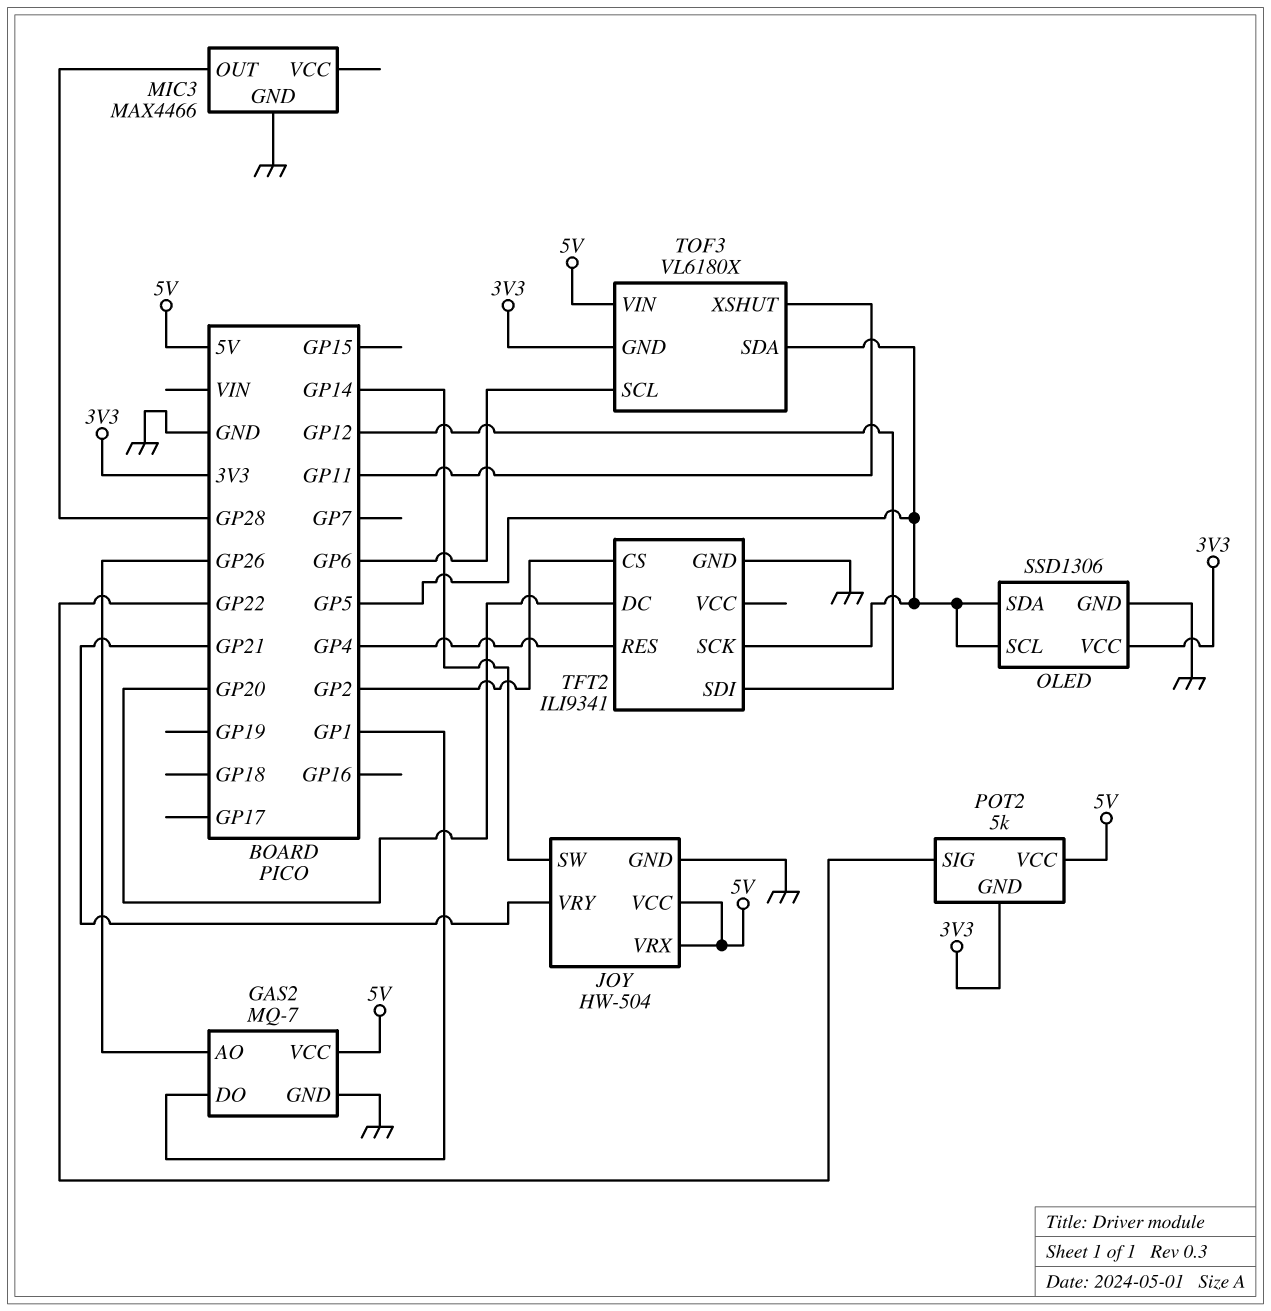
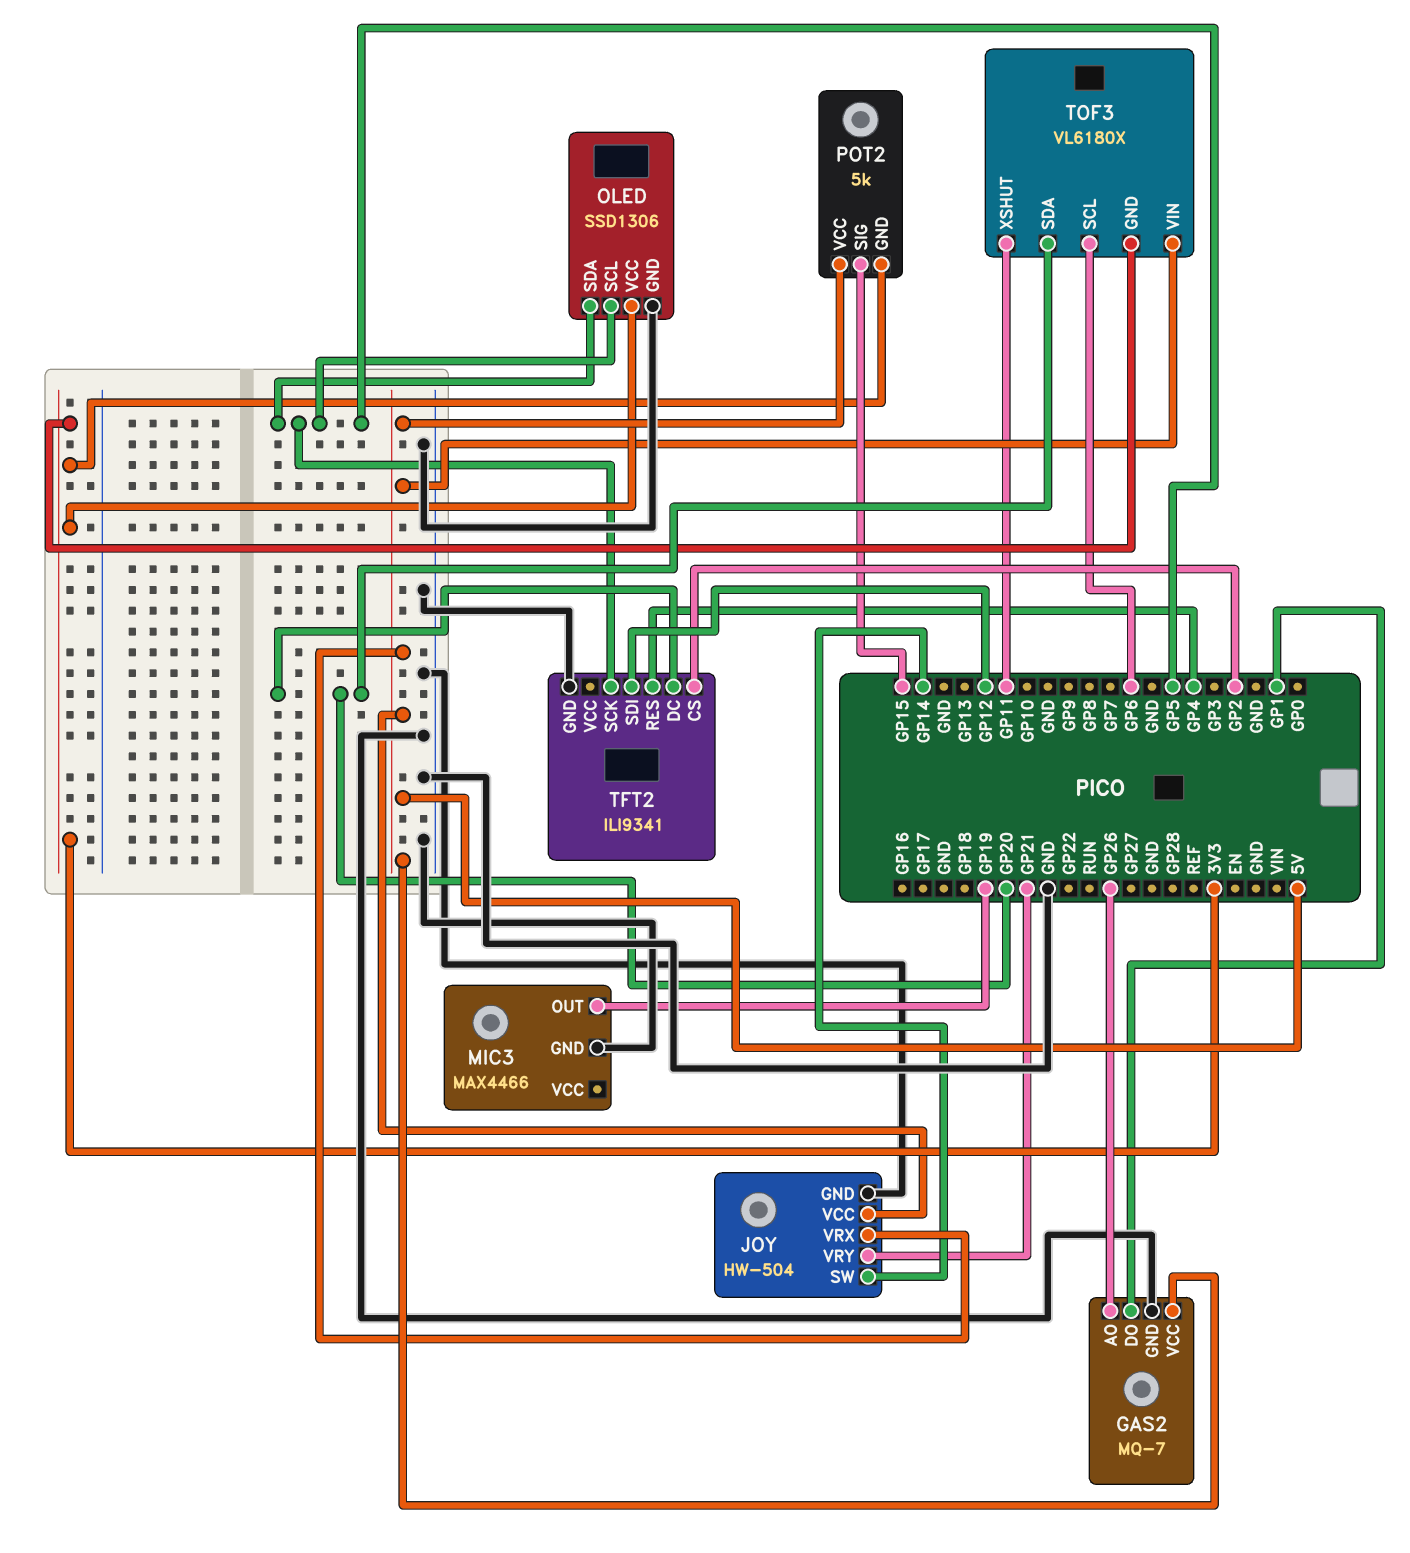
MIC3 pin OUT: GP28 -> GP19
POT2 pin SIG: GP22 -> GP15
TOF3 pin SDA: GP5 -> GP20

